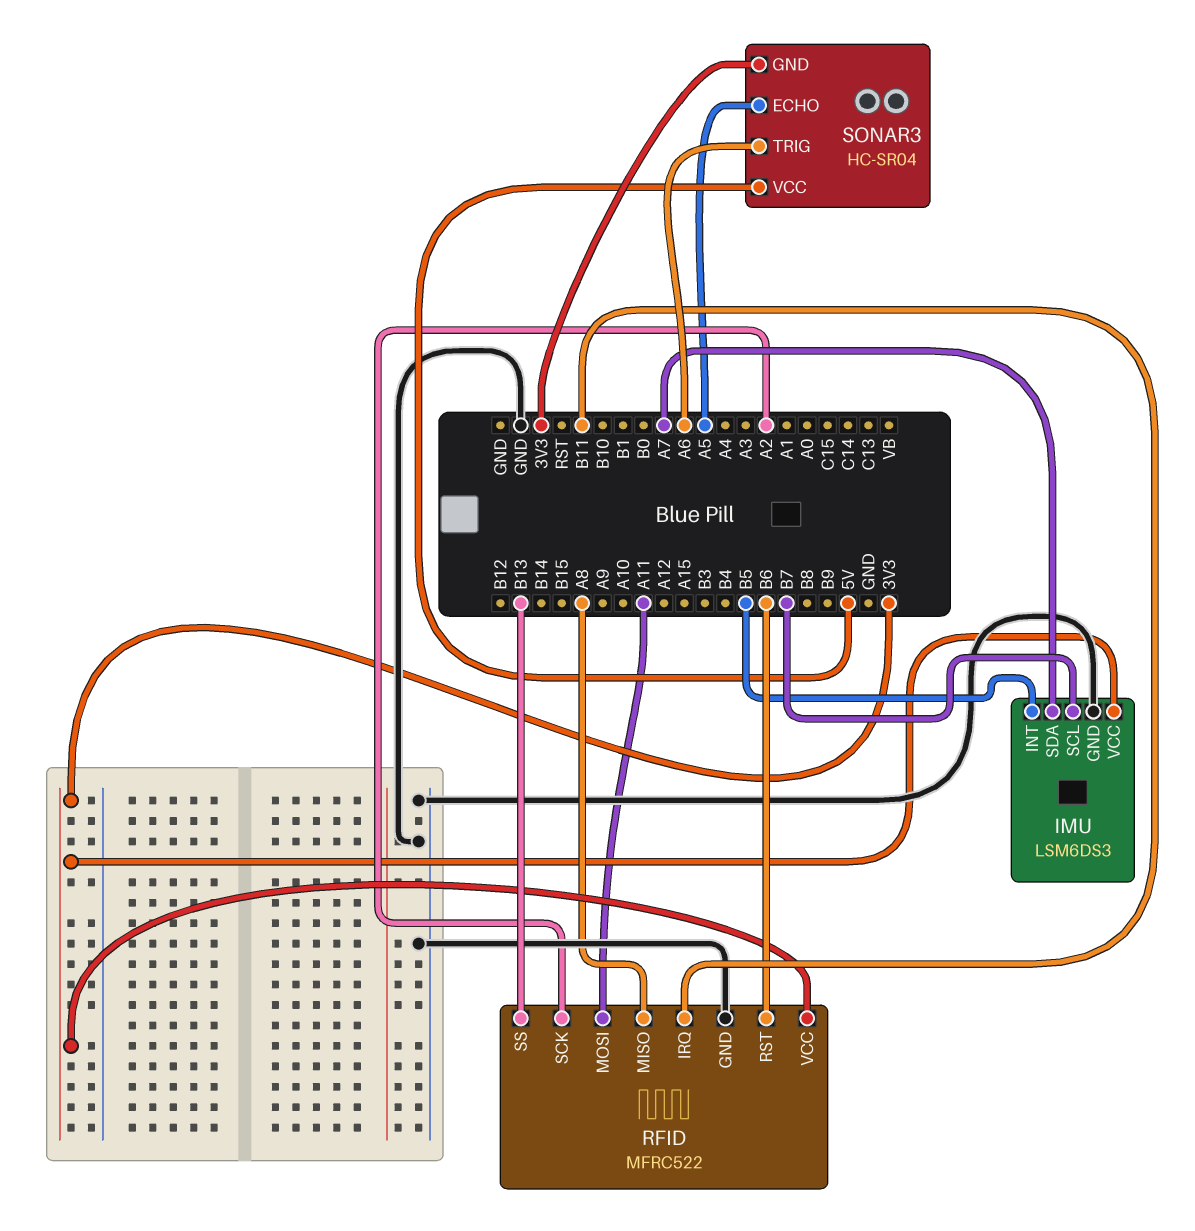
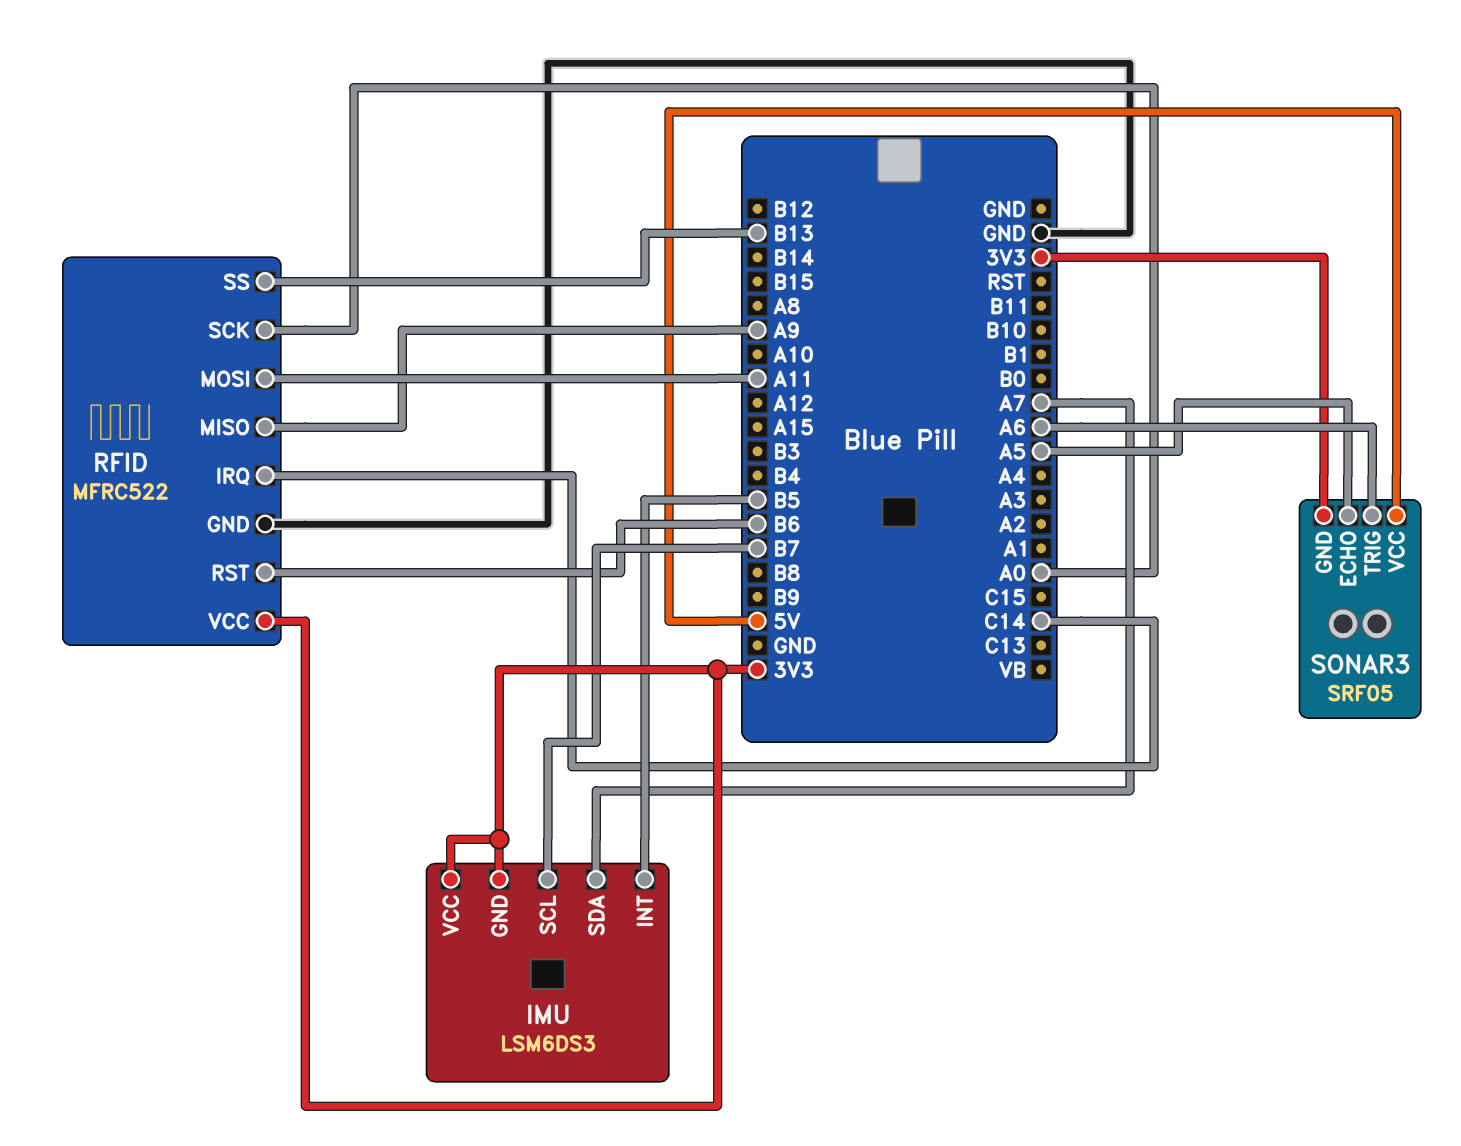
IMU pin GND: GND -> 3V3
RFID pin IRQ: B11 -> C14
RFID pin MISO: A8 -> A9
RFID pin SCK: A2 -> A0
SONAR3: HC-SR04 -> SRF05

